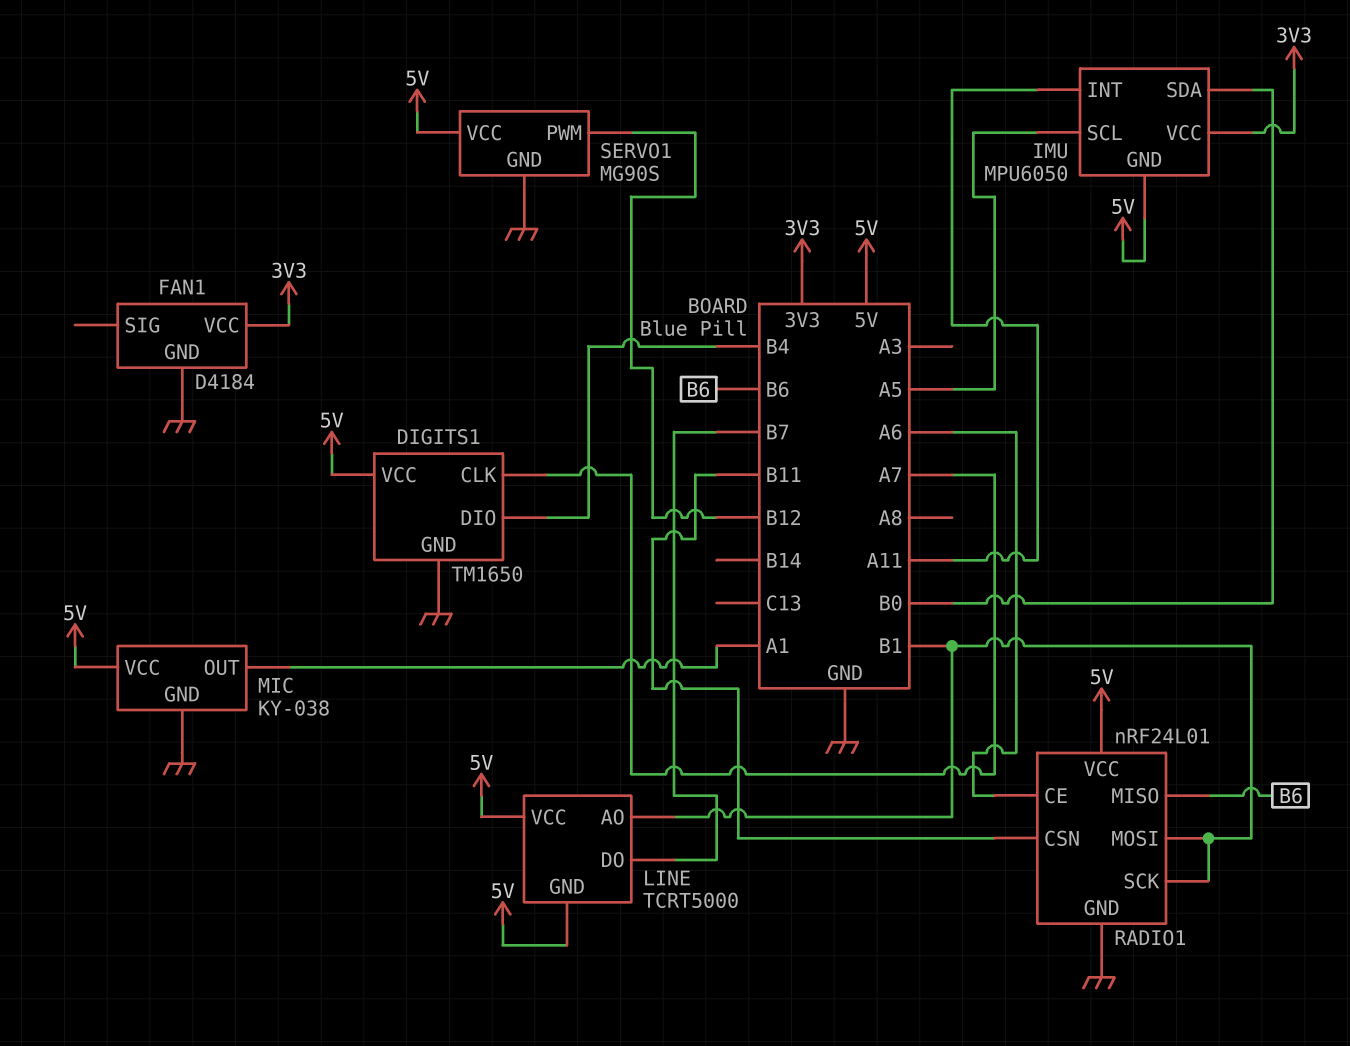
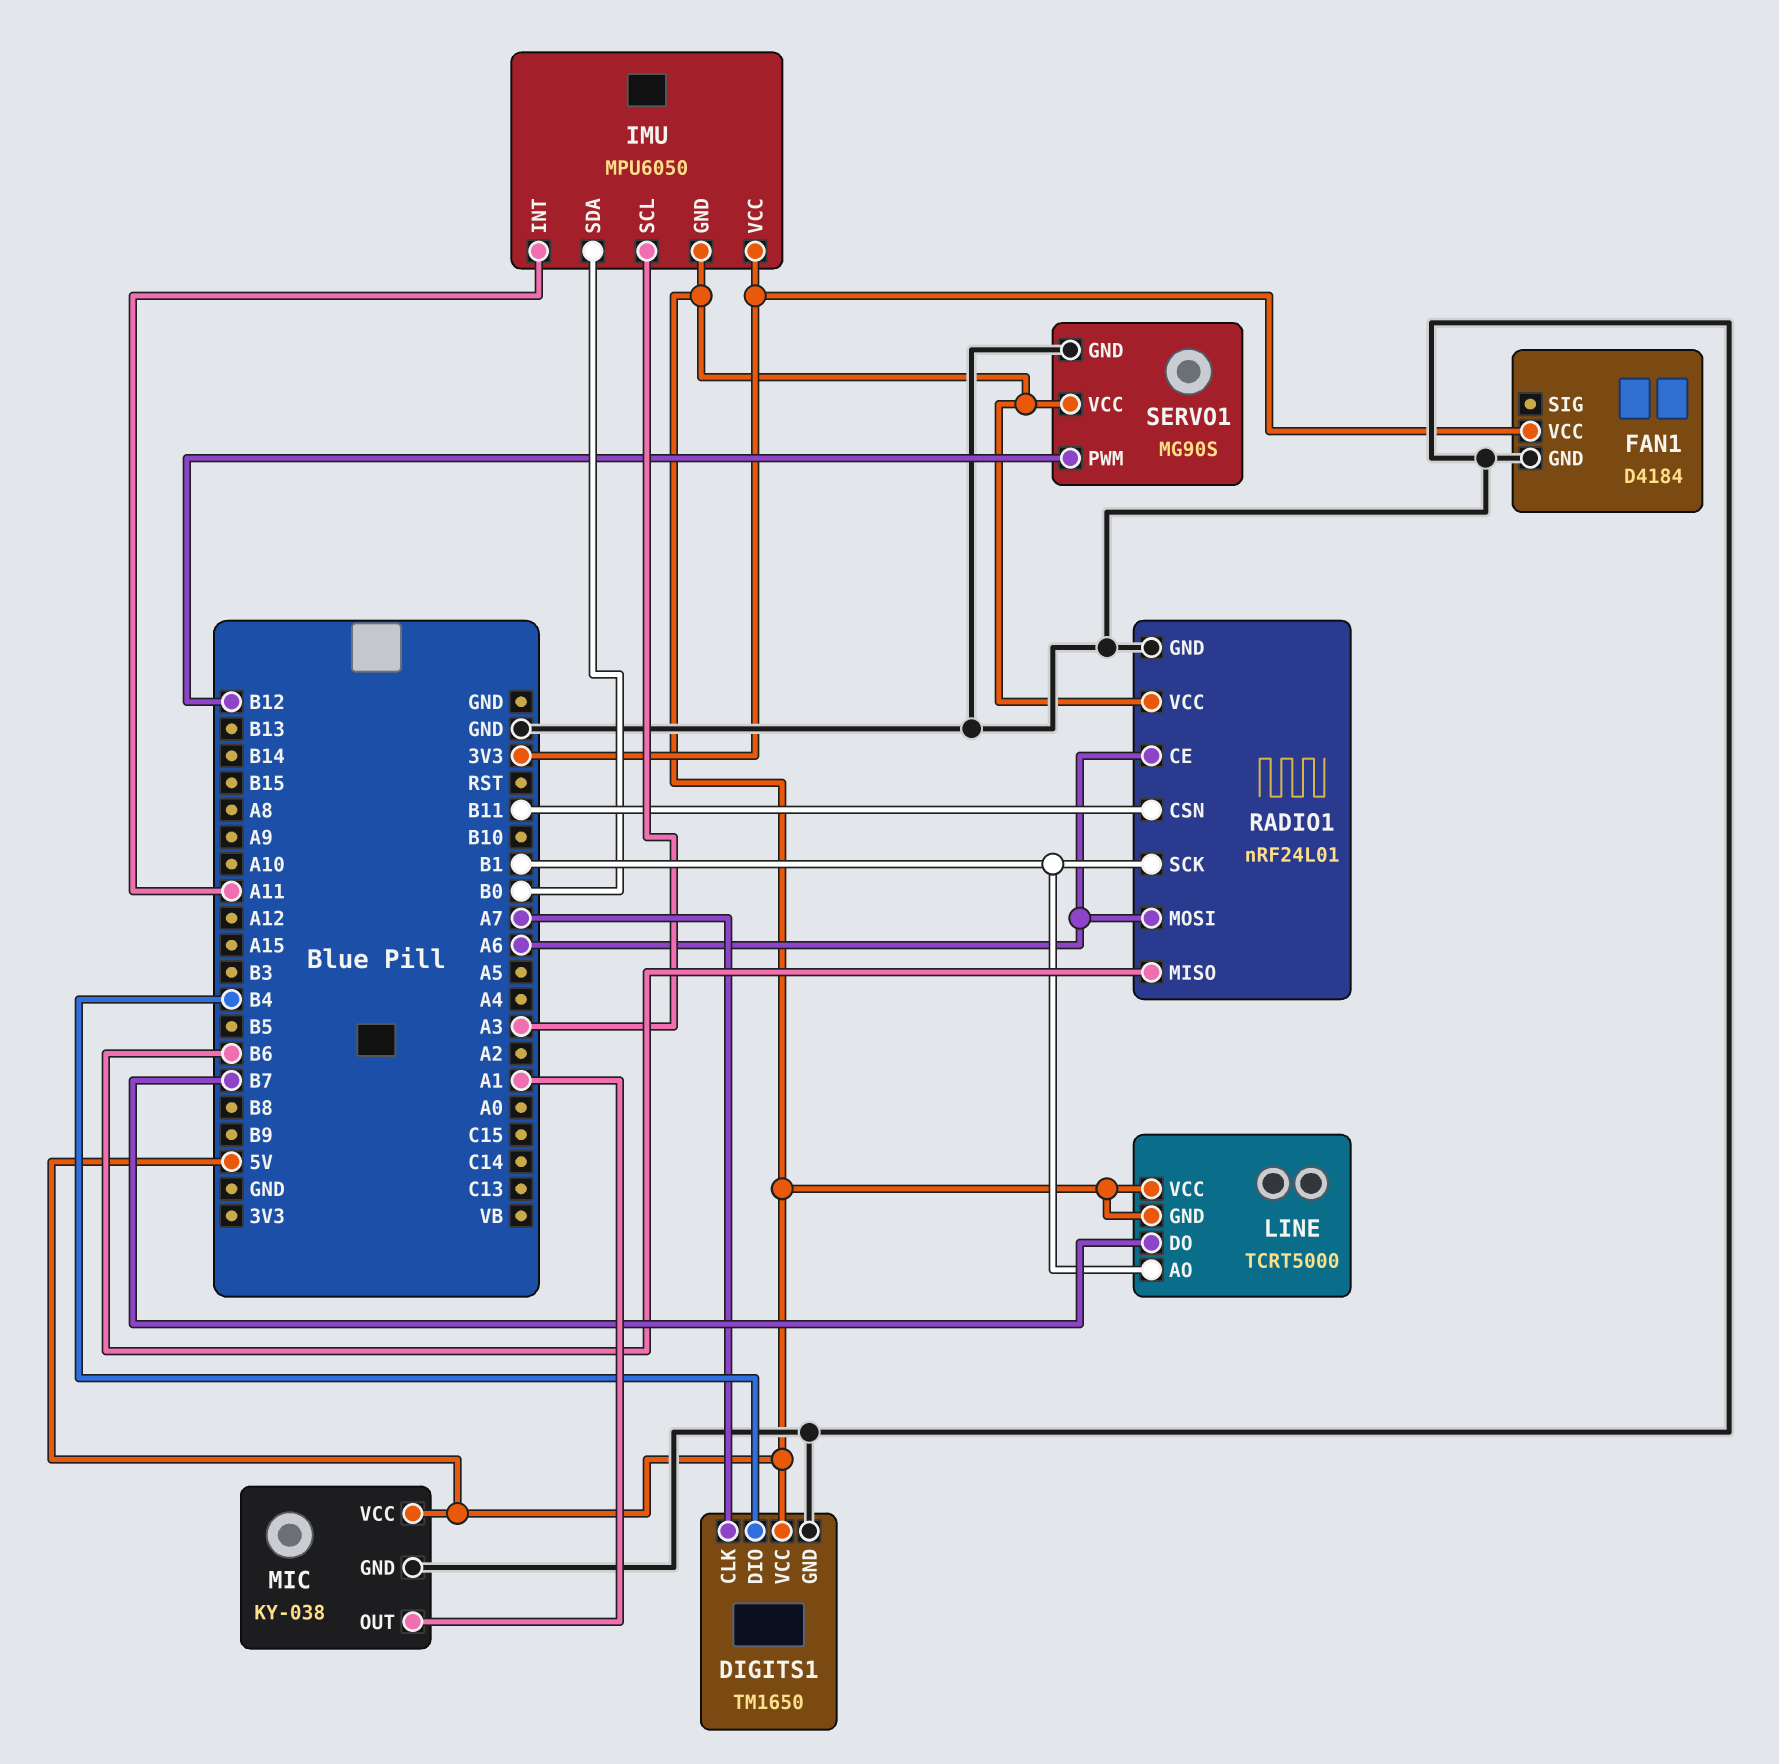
IMU pin SCL: A5 -> A3
RADIO1 pin MOSI: B1 -> A6

